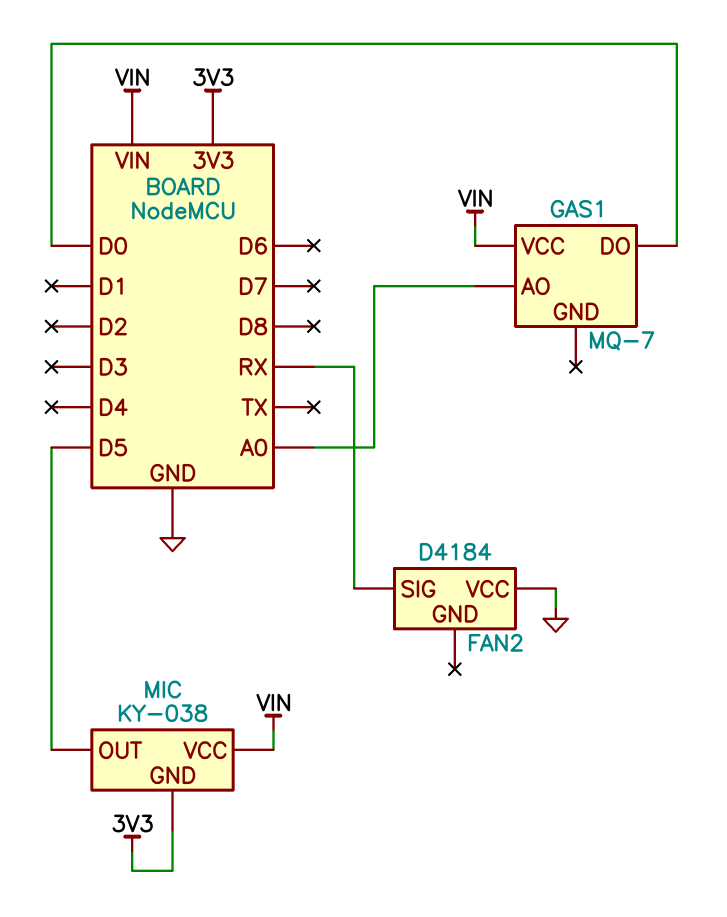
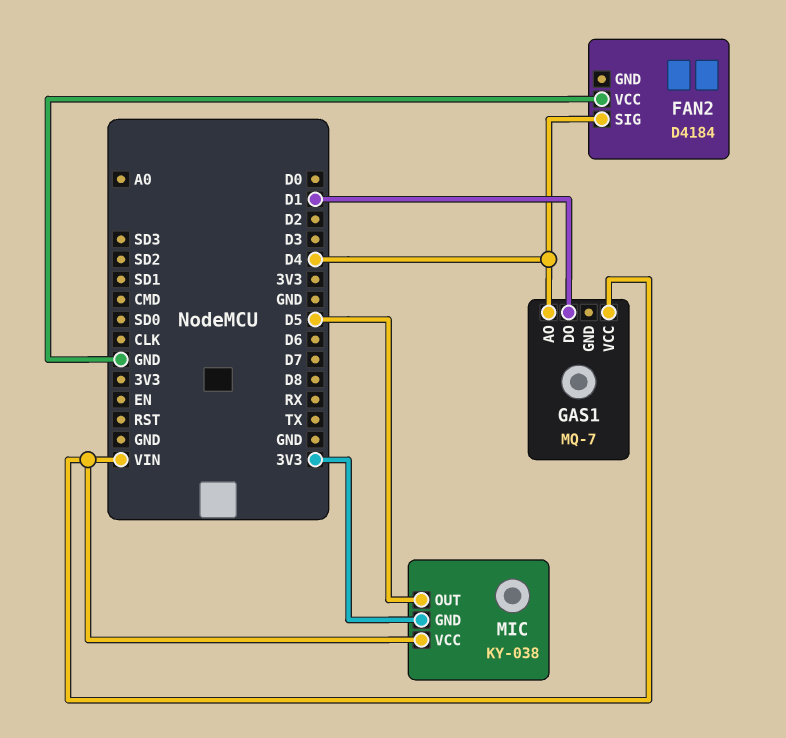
FAN2 pin SIG: RX -> D4
GAS1 pin AO: A0 -> D4
GAS1 pin DO: D0 -> D1

